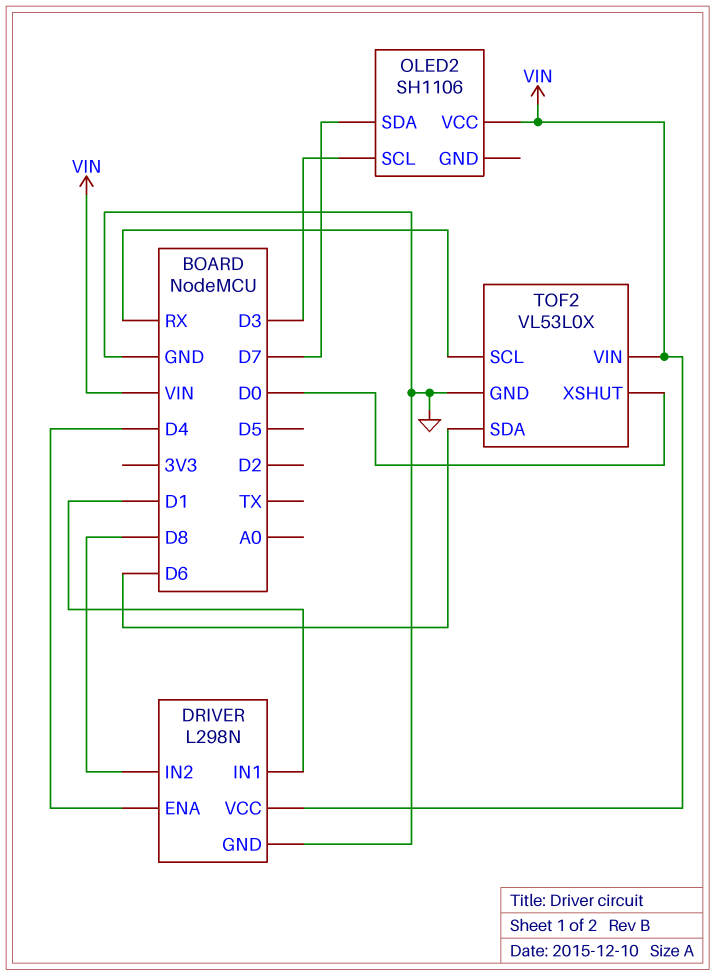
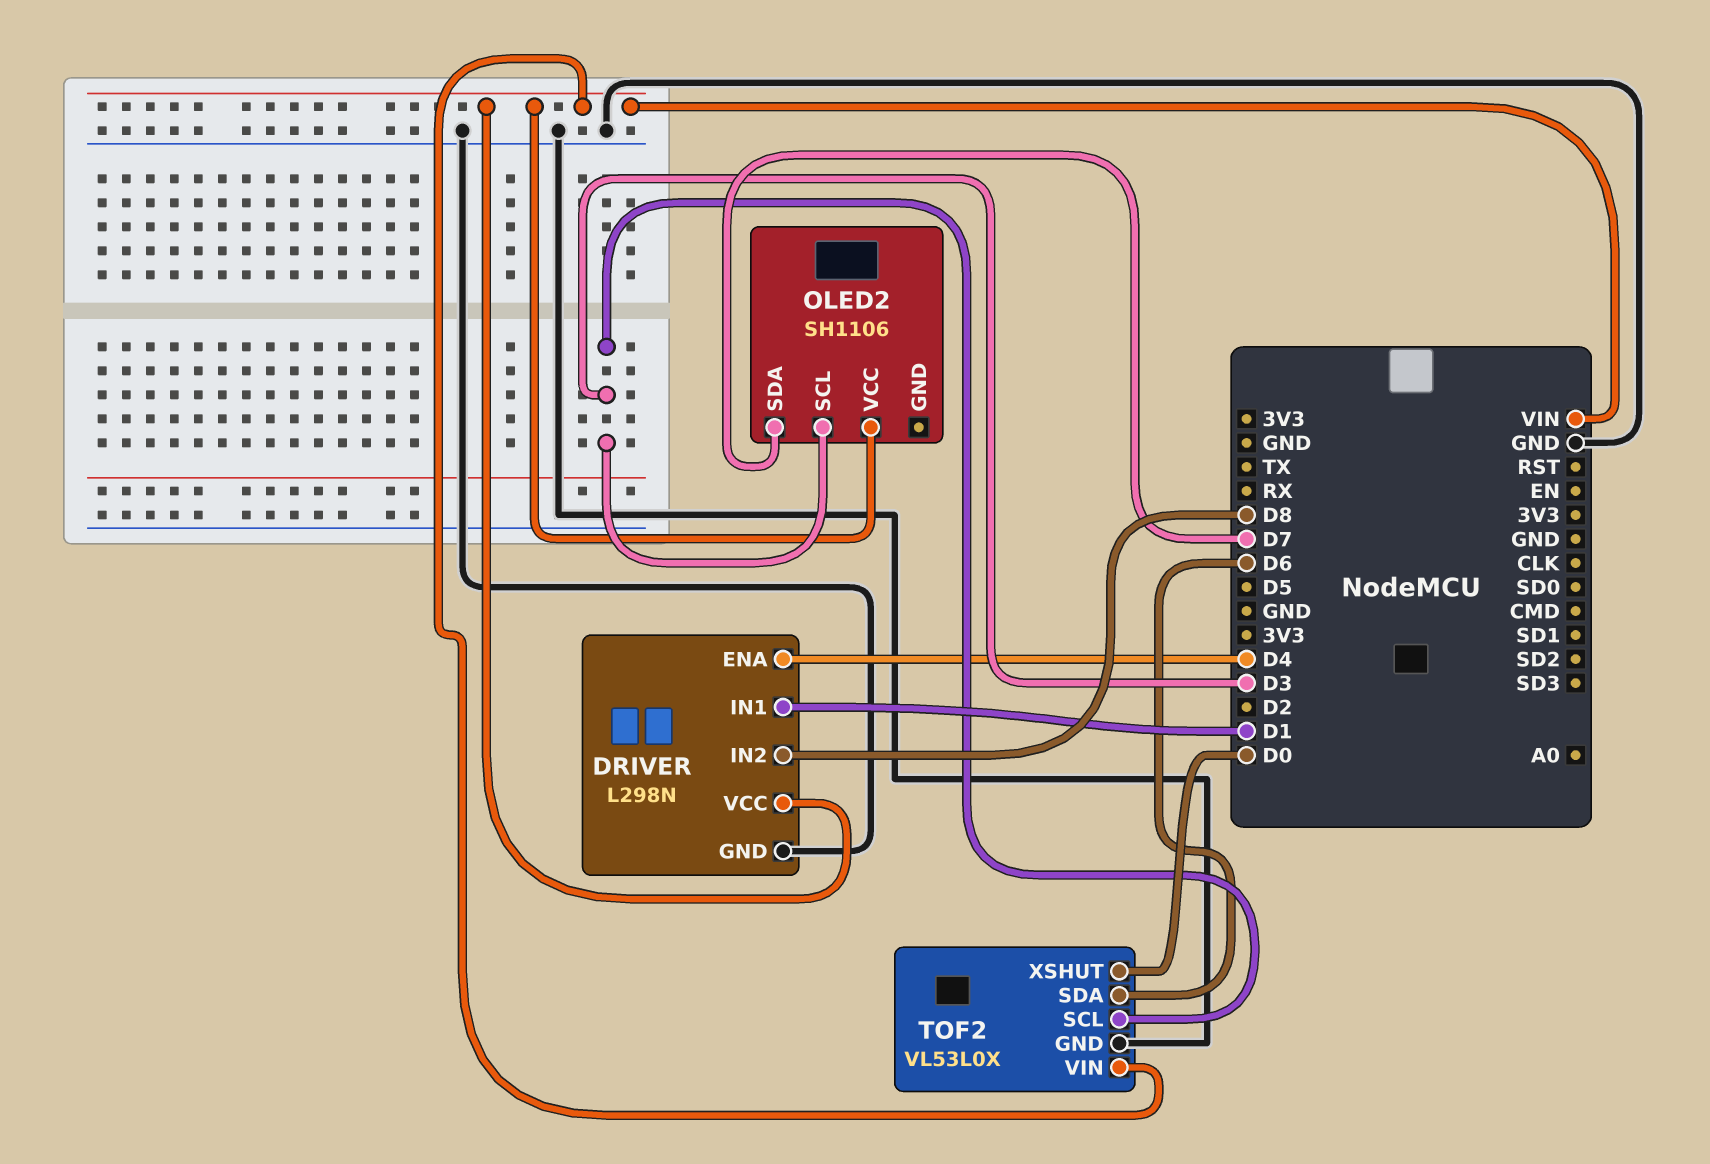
TOF2 pin SCL: RX -> D3

